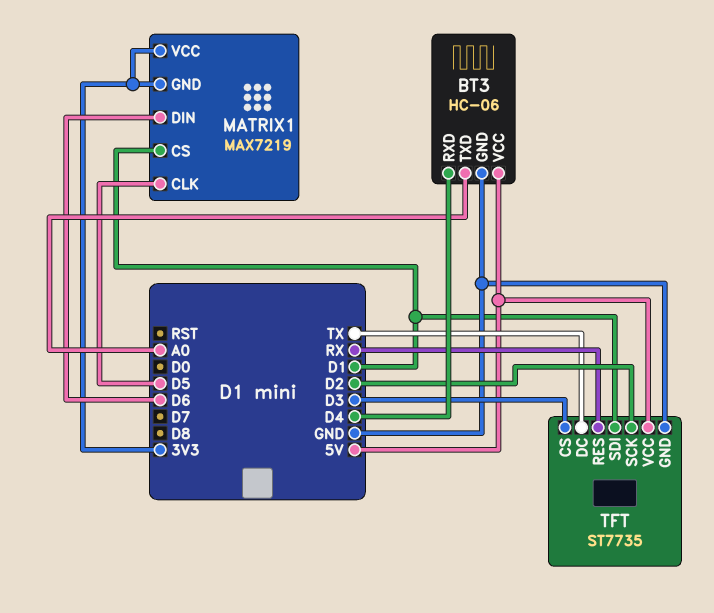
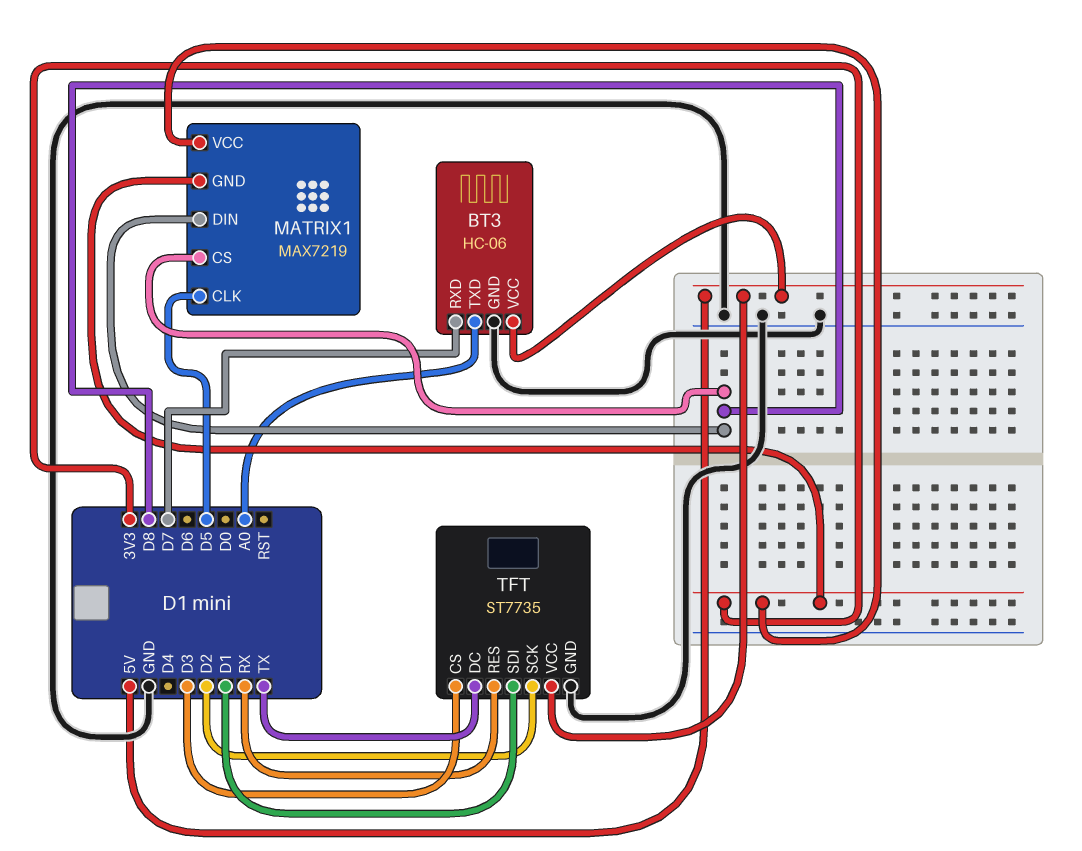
BT3 pin RXD: D4 -> D7
MATRIX1 pin CS: D1 -> D8
MATRIX1 pin DIN: D6 -> D8

